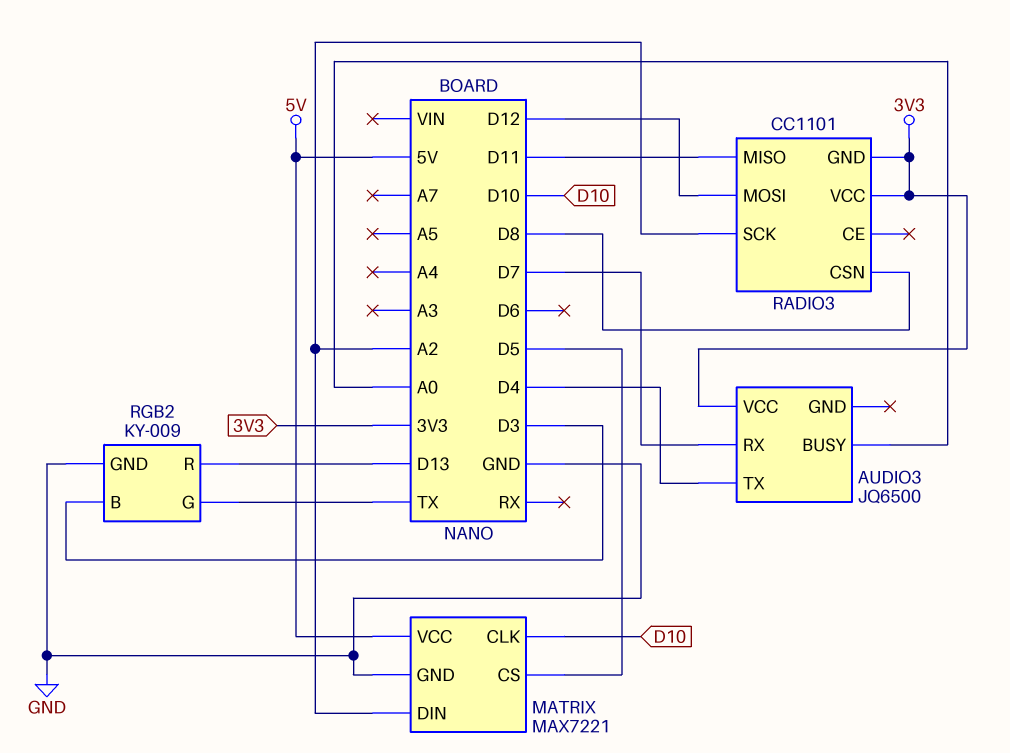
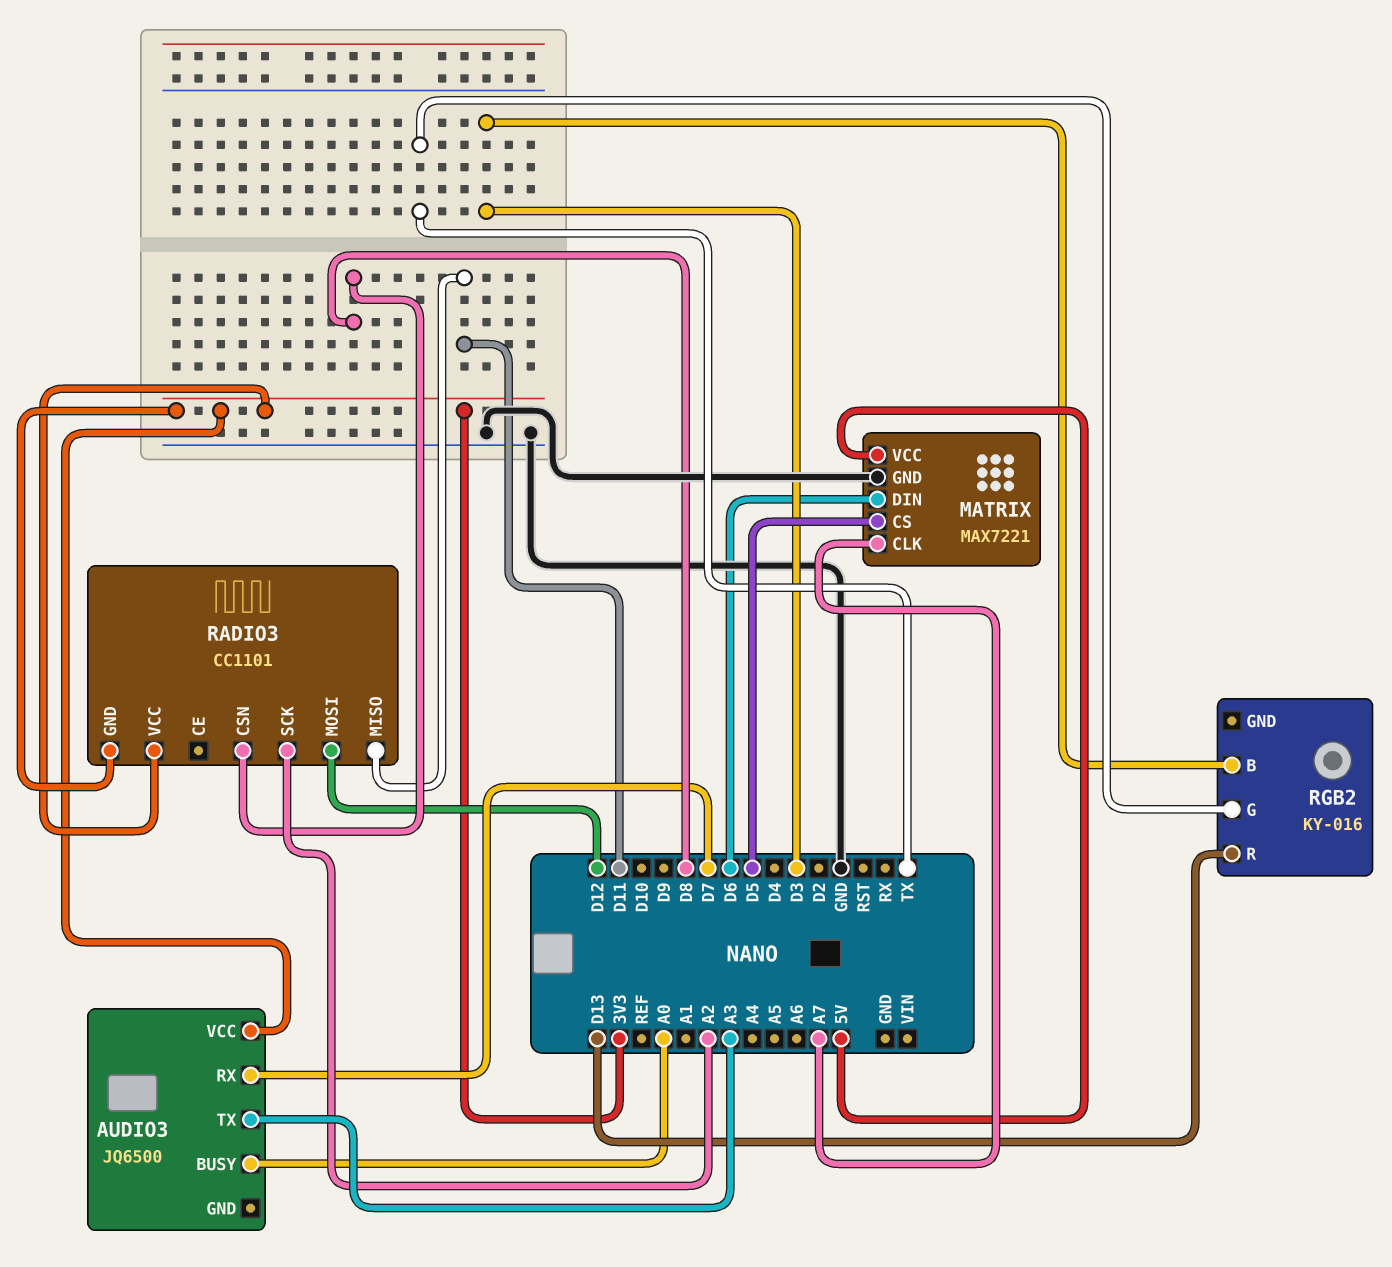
AUDIO3 pin TX: D4 -> A3
MATRIX pin CLK: D10 -> A7
MATRIX pin DIN: A2 -> D6
RGB2: KY-009 -> KY-016
RGB2 pin GND: GND -> none

